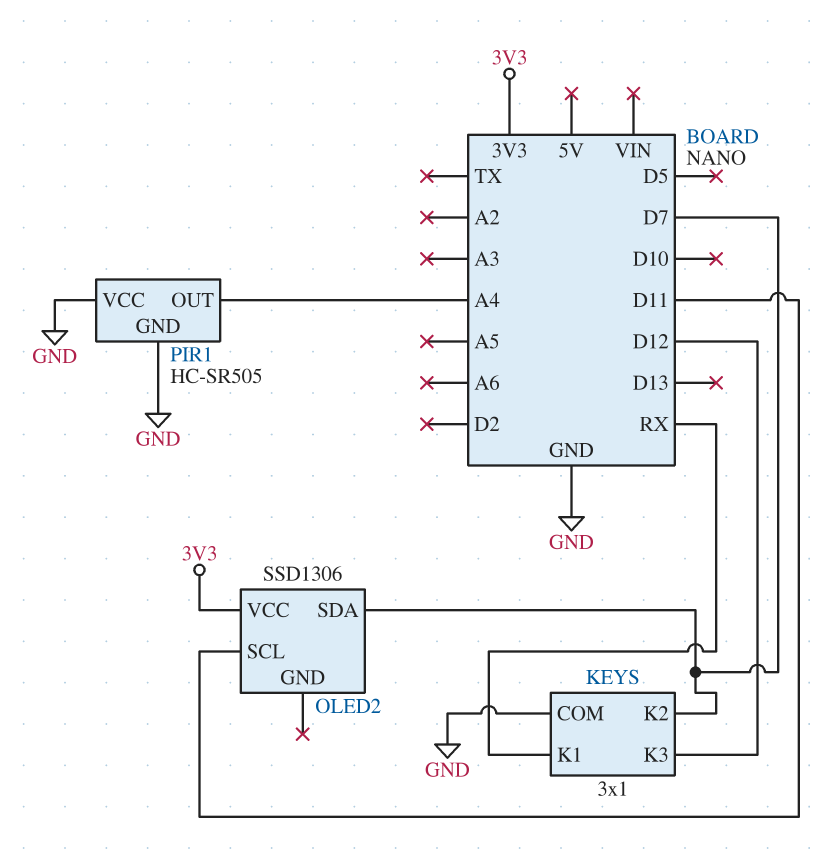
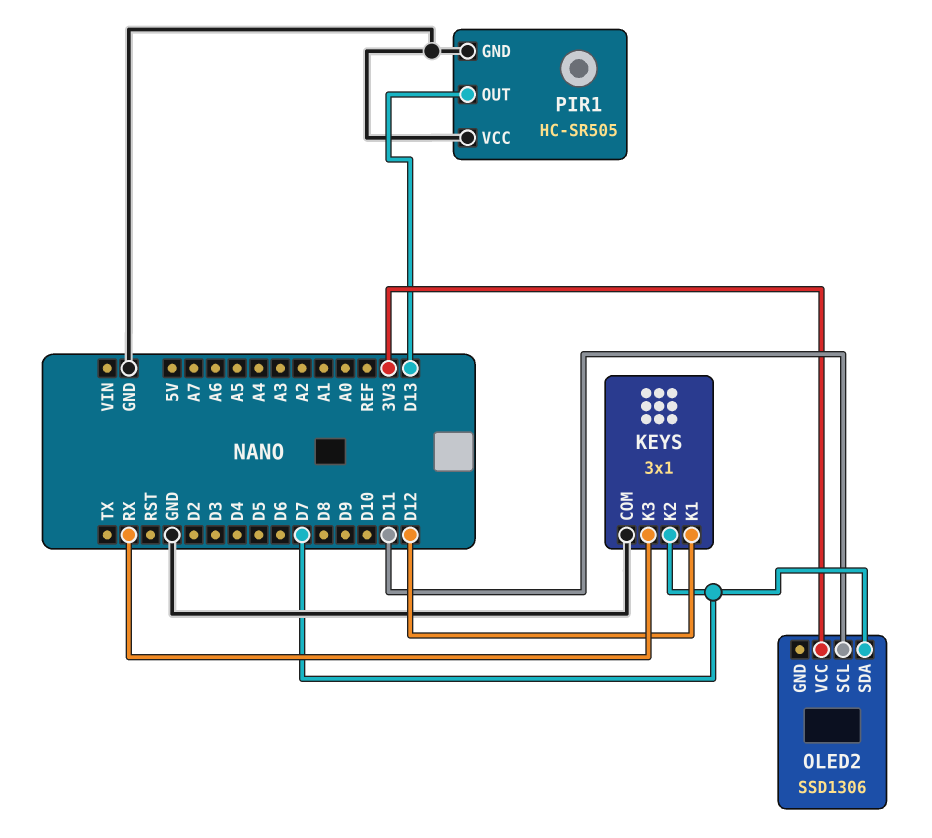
KEYS pin K1: RX -> D12
KEYS pin K3: D12 -> RX
PIR1 pin OUT: A4 -> D13

